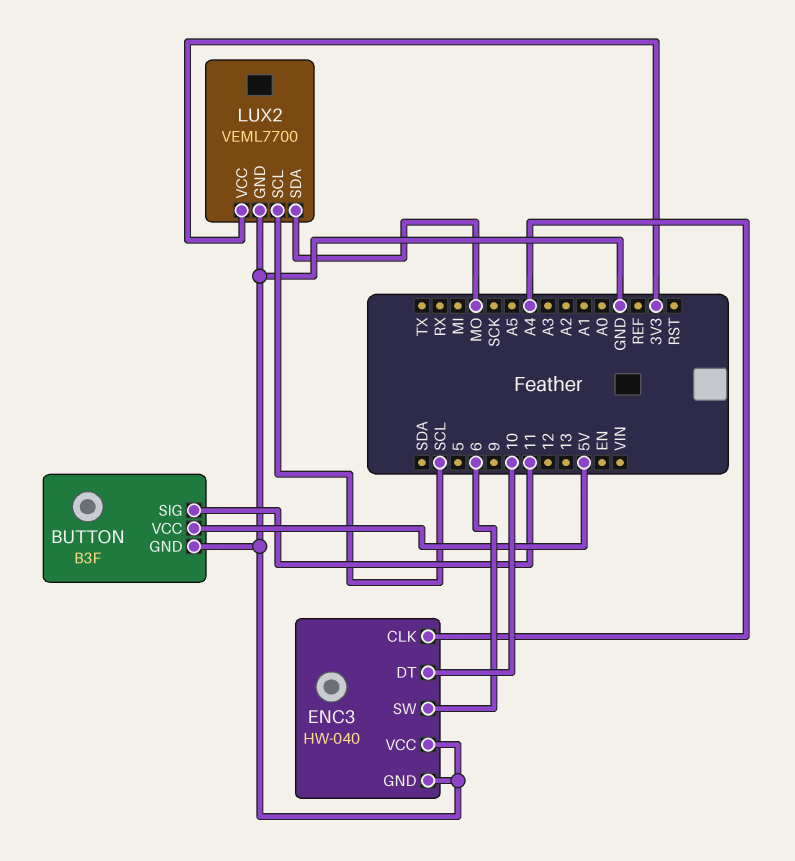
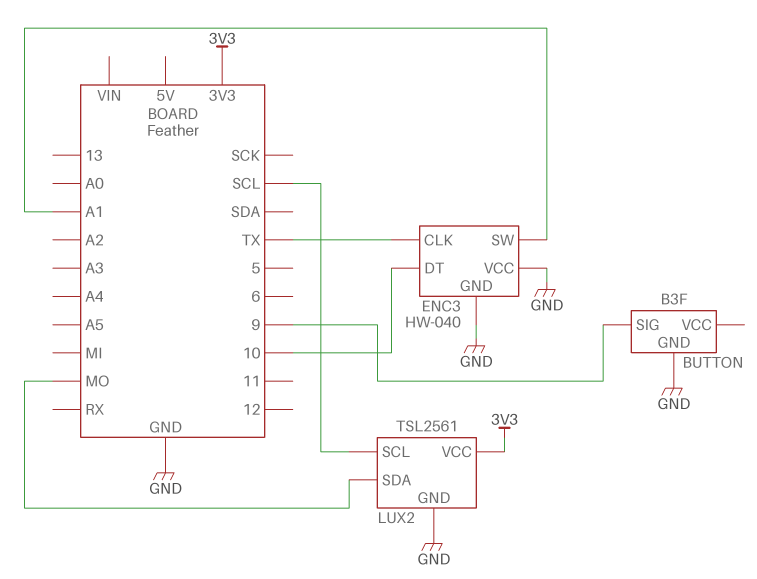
BUTTON pin SIG: 11 -> 9
BUTTON pin VCC: 5V -> none
ENC3 pin CLK: A4 -> TX
ENC3 pin SW: 6 -> A1
LUX2: VEML7700 -> TSL2561

